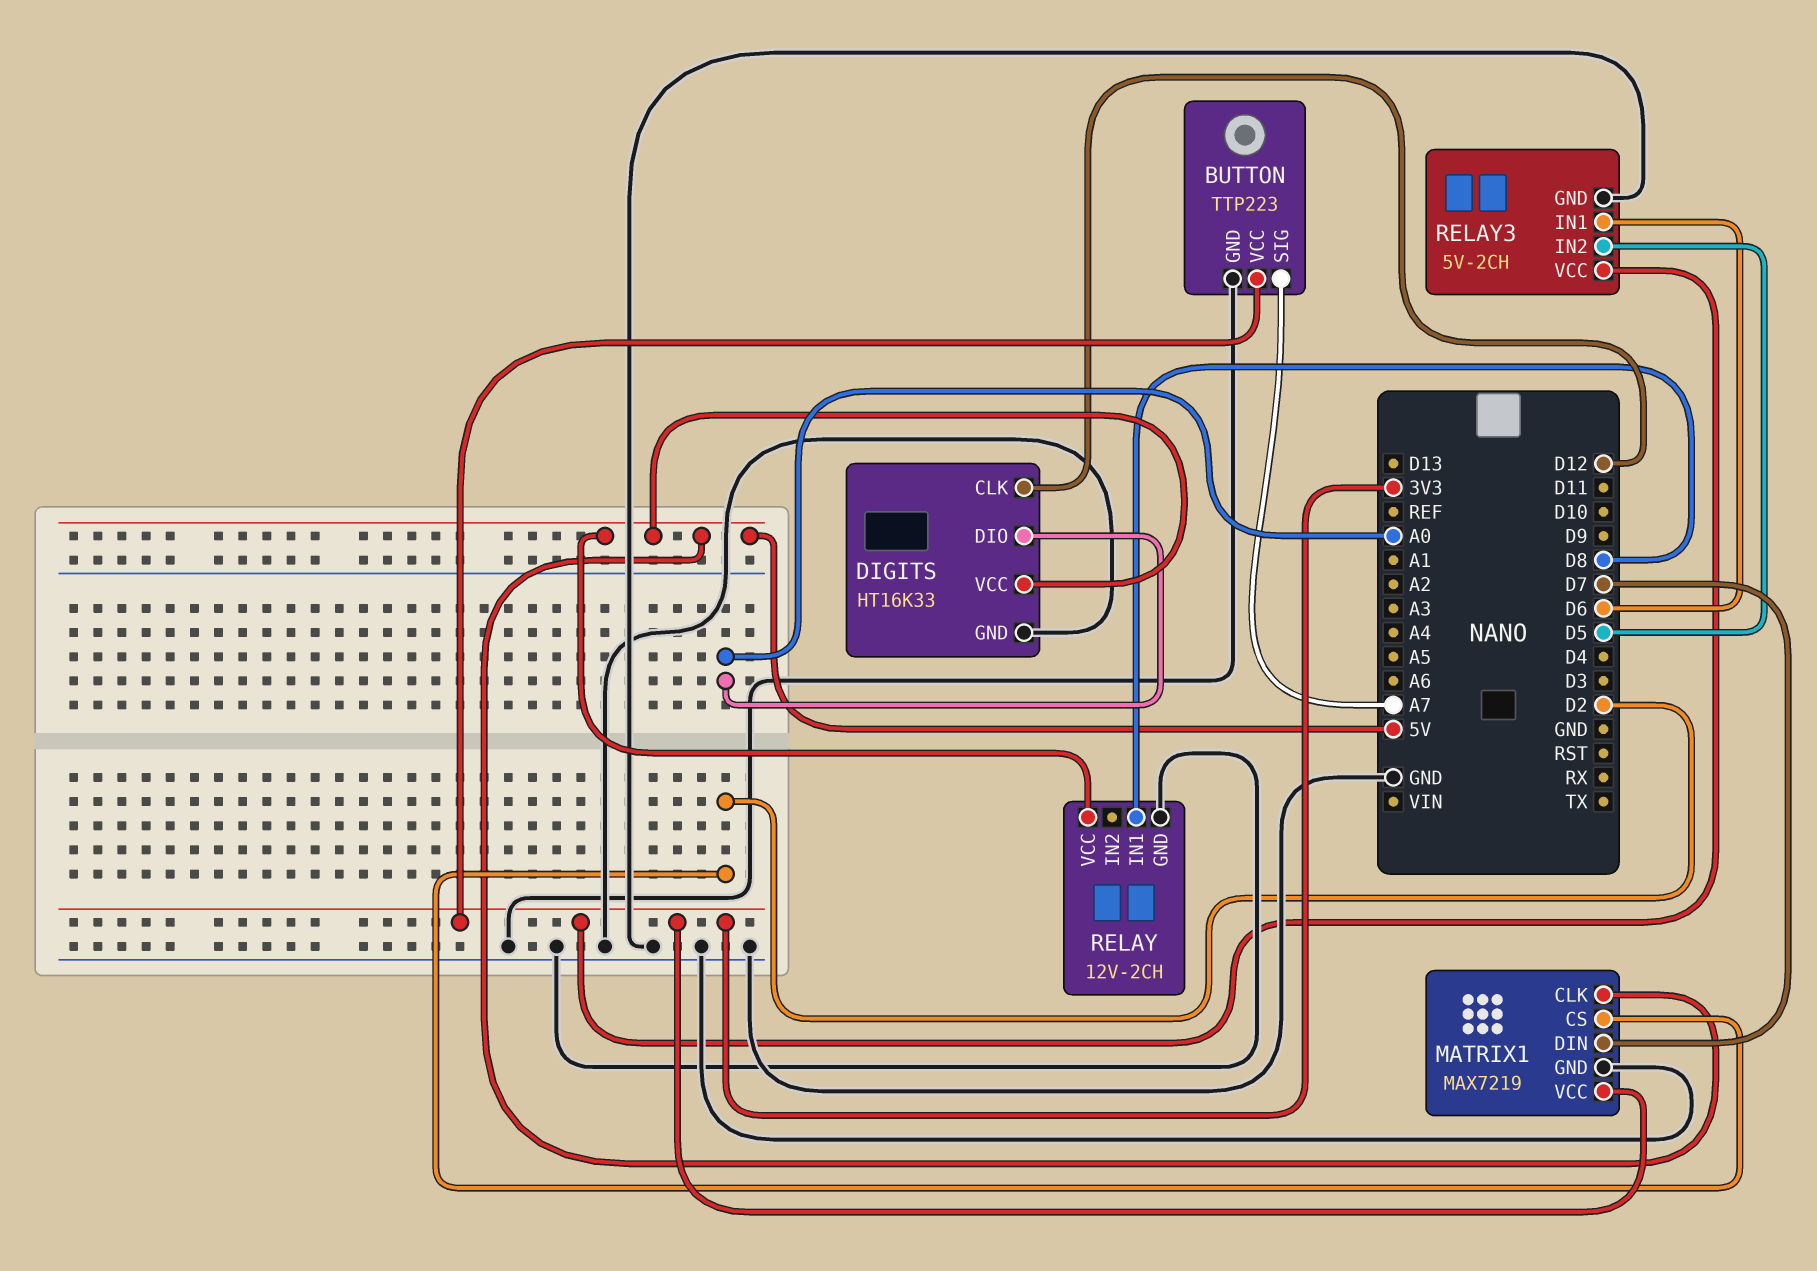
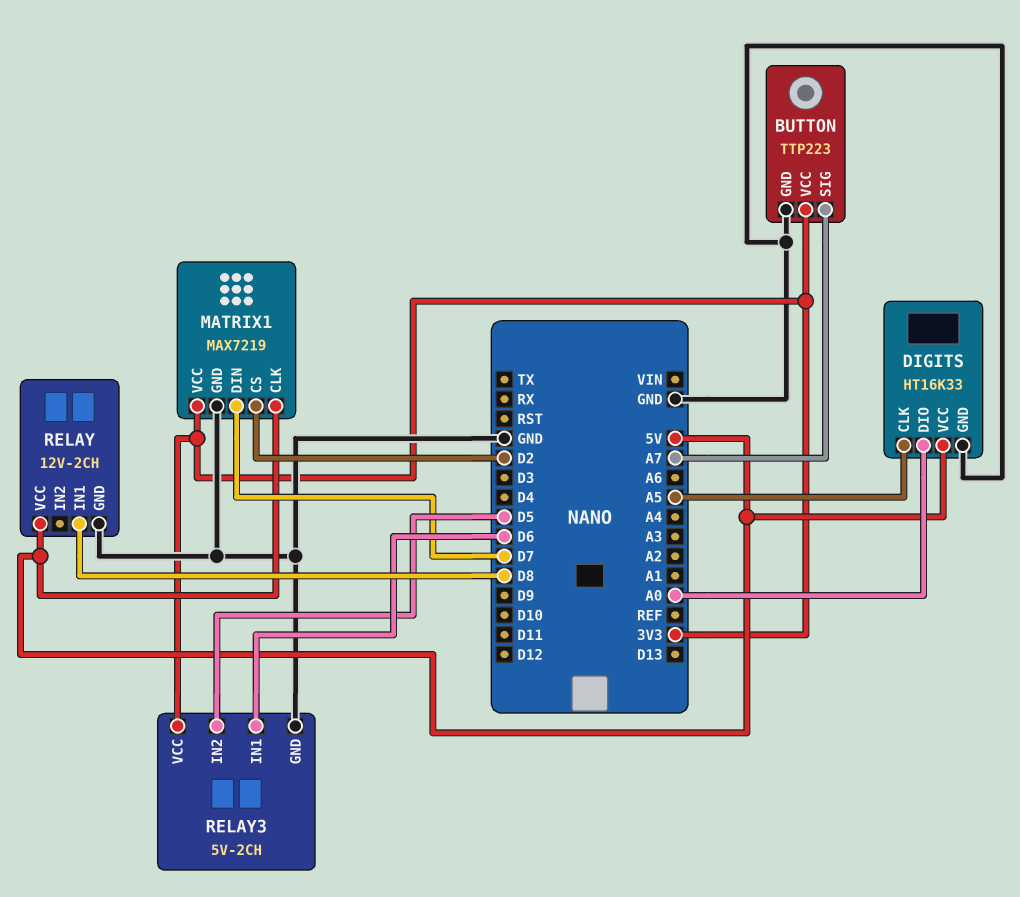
DIGITS pin CLK: D12 -> A5

